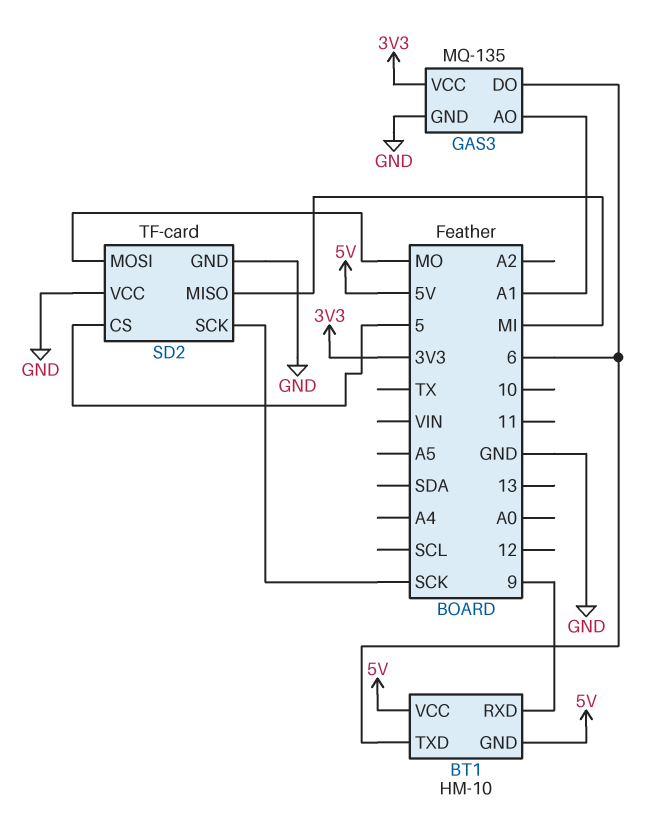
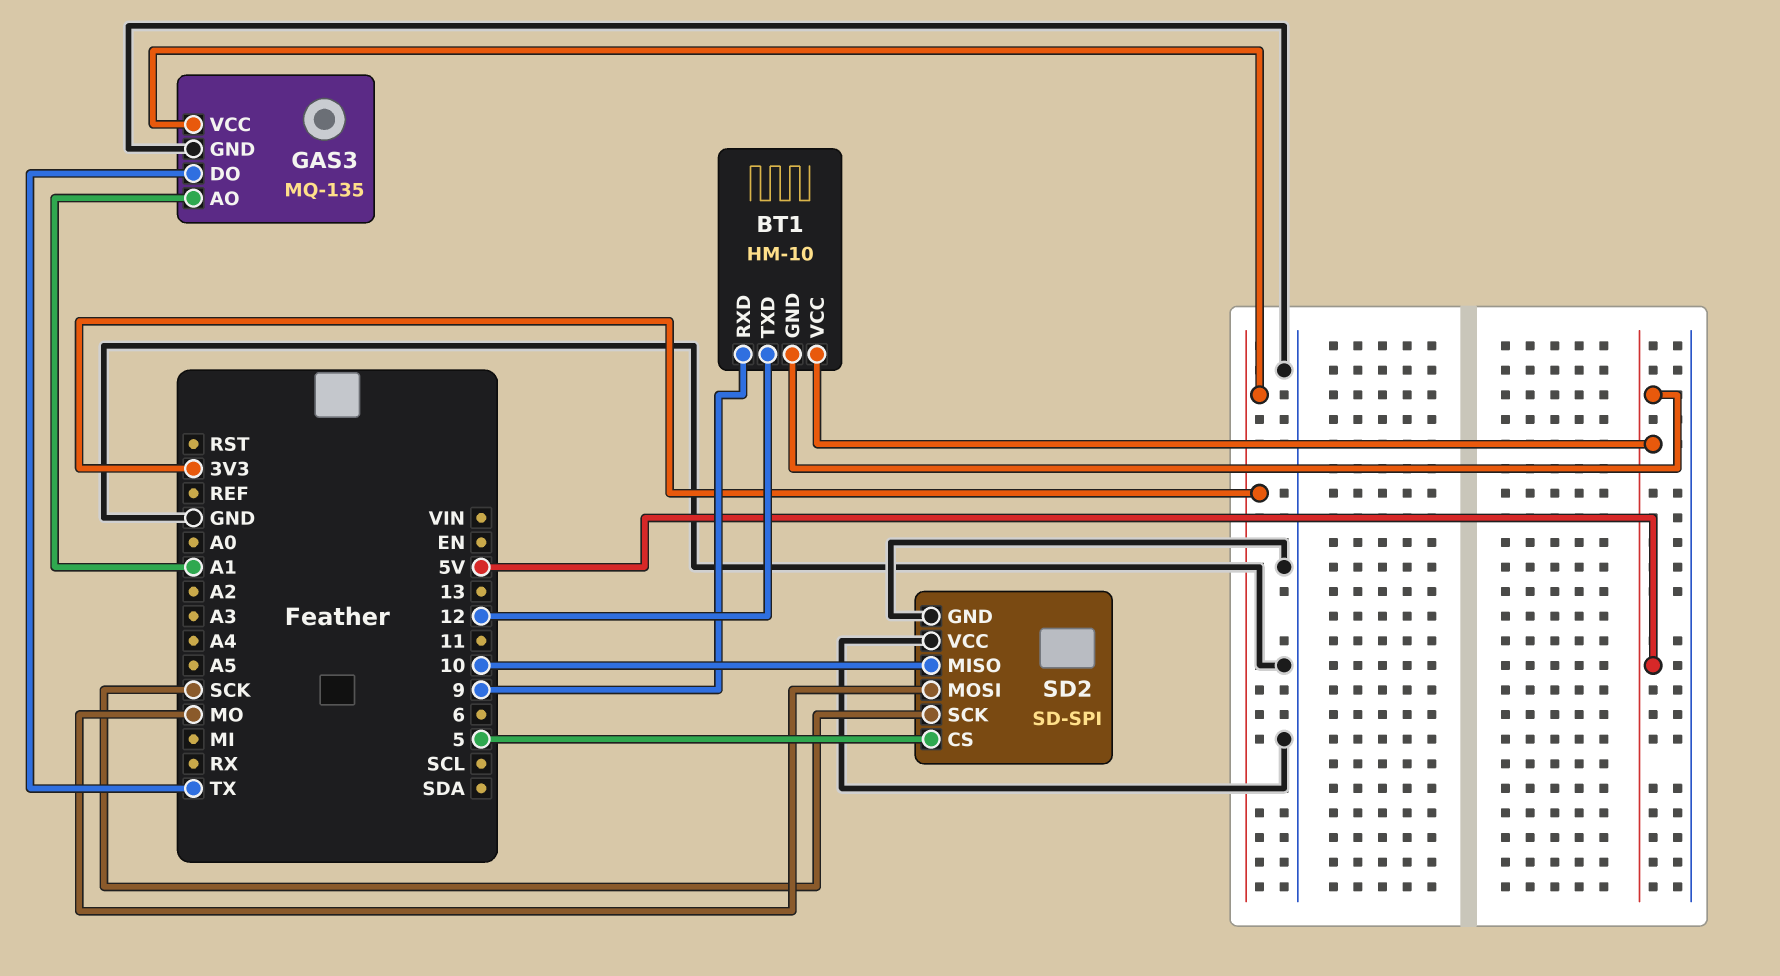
BT1 pin TXD: 6 -> 12
GAS3 pin DO: 6 -> TX
SD2: TF-card -> SD-SPI
SD2 pin MISO: MI -> 10

